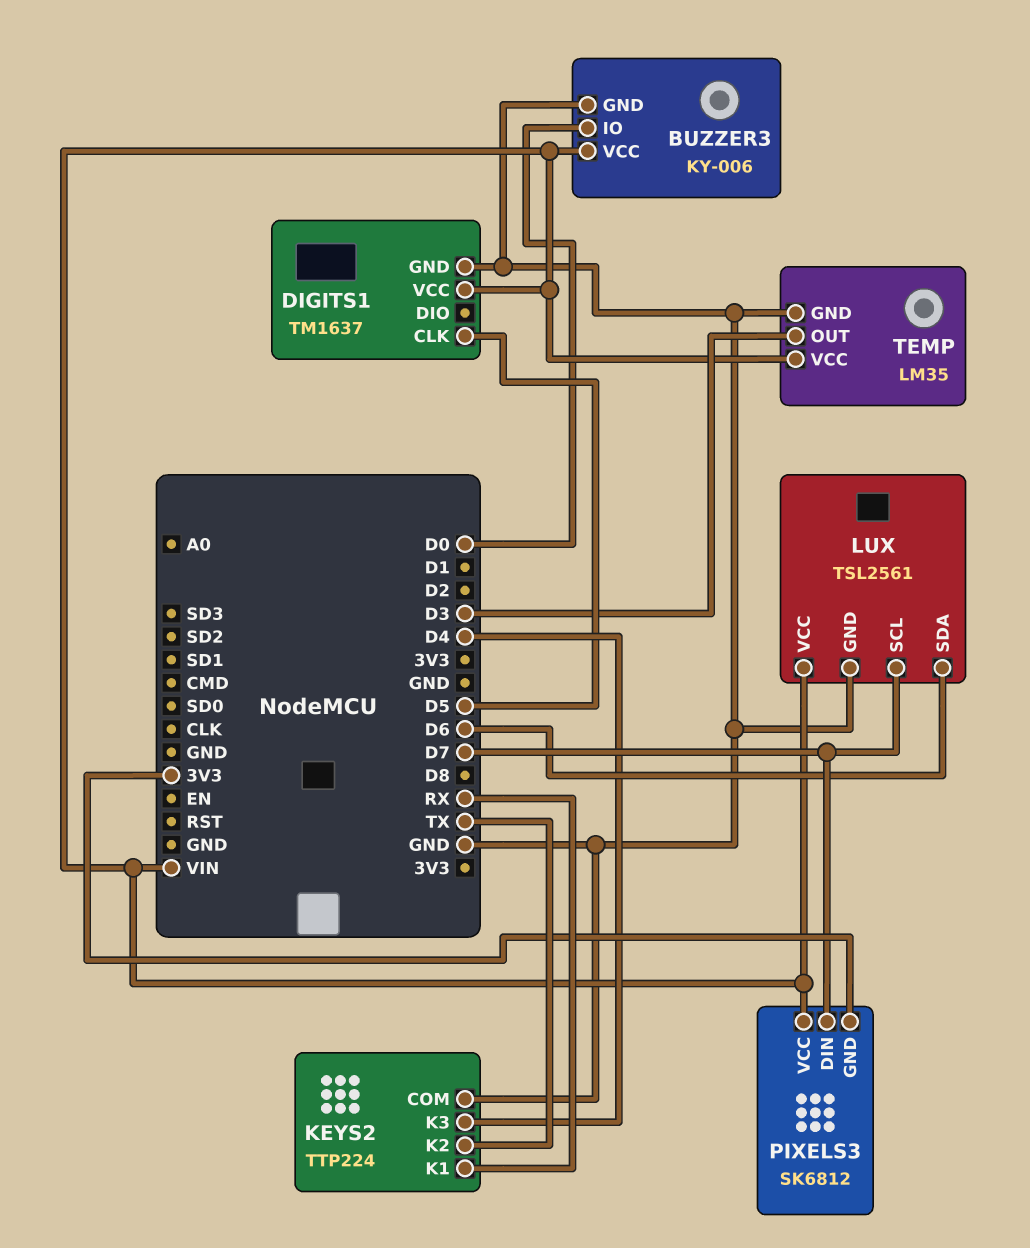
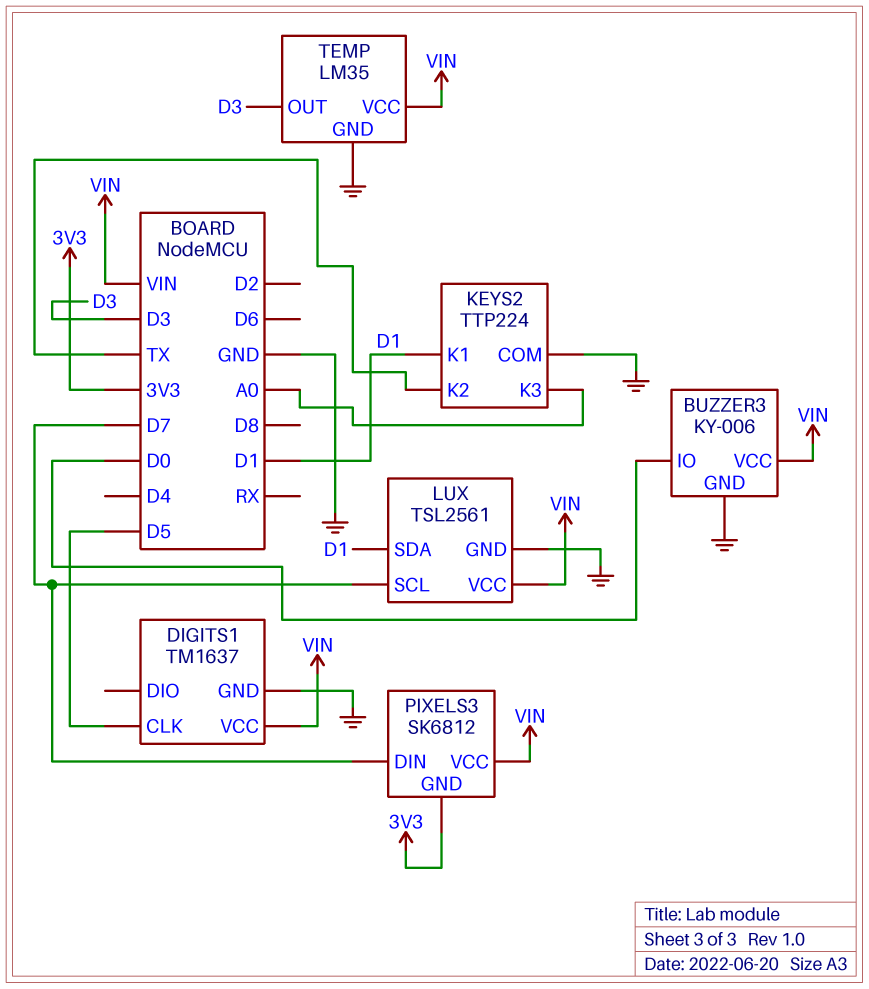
KEYS2 pin K1: RX -> D1
KEYS2 pin K3: D4 -> A0
LUX pin SDA: D6 -> D1

